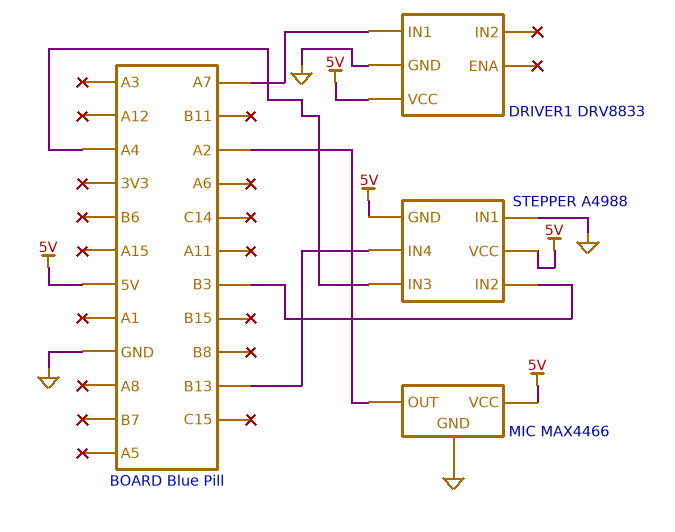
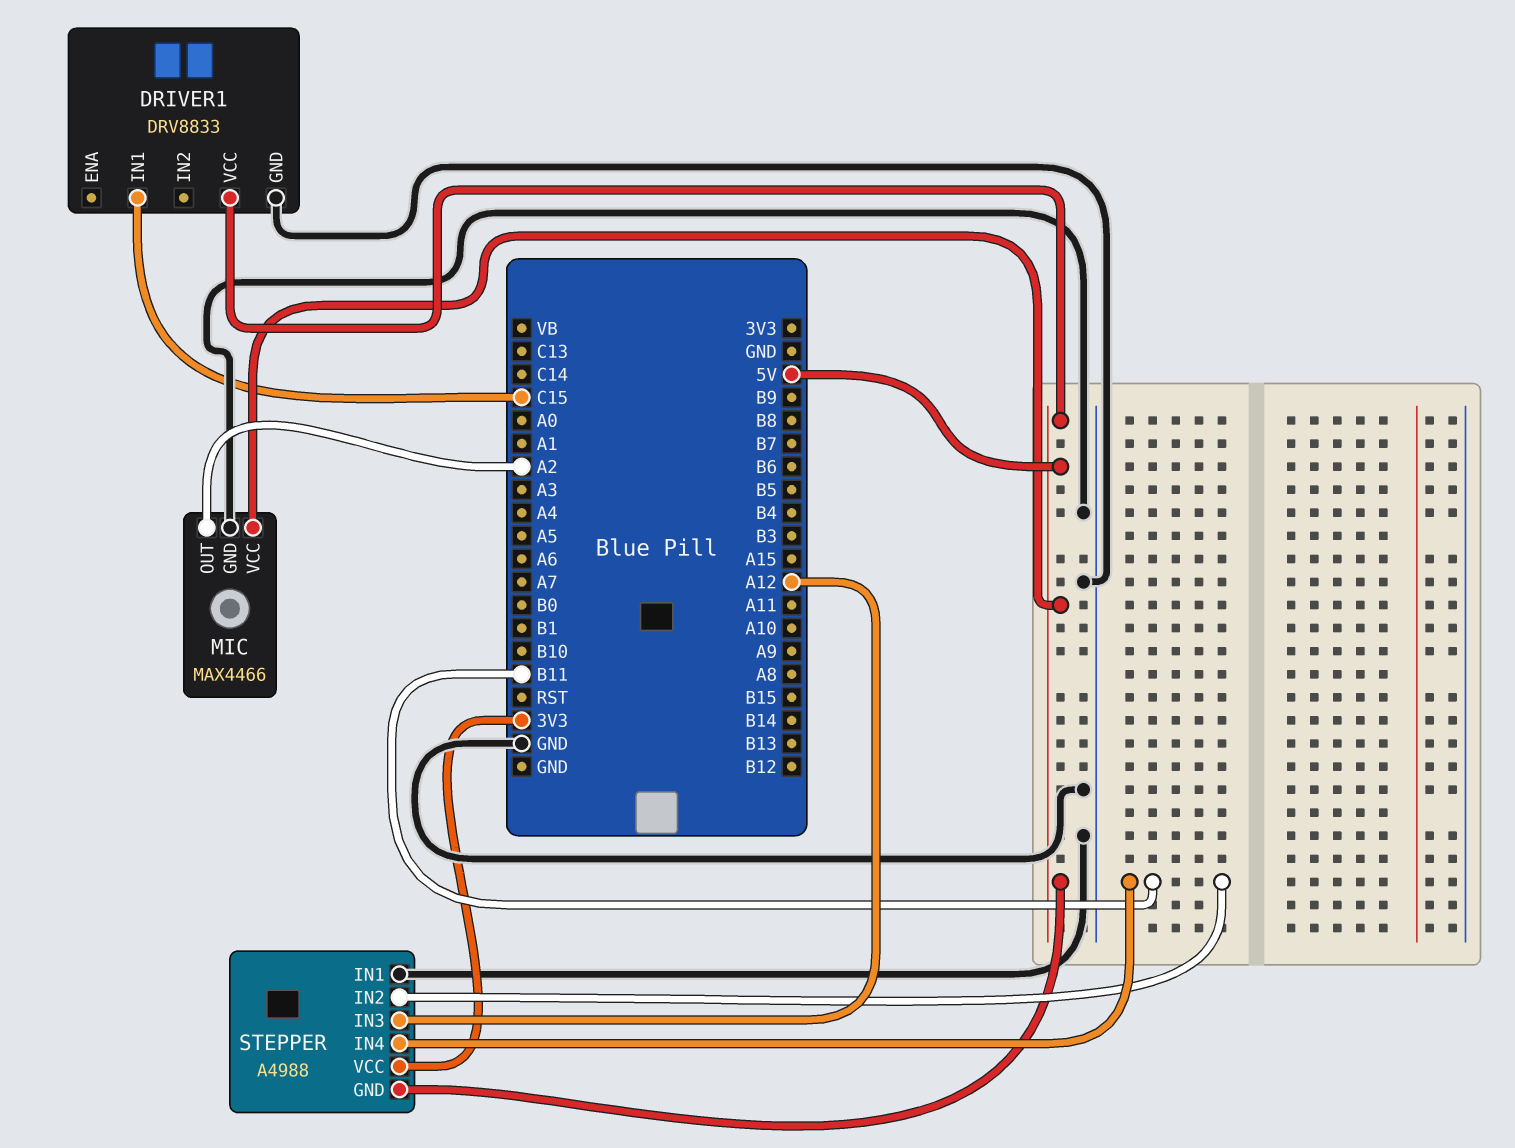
DRIVER1 pin IN1: A7 -> C15
STEPPER pin IN2: B3 -> B11
STEPPER pin IN3: A4 -> A12
STEPPER pin IN4: B13 -> B11
STEPPER pin VCC: 5V -> 3V3

